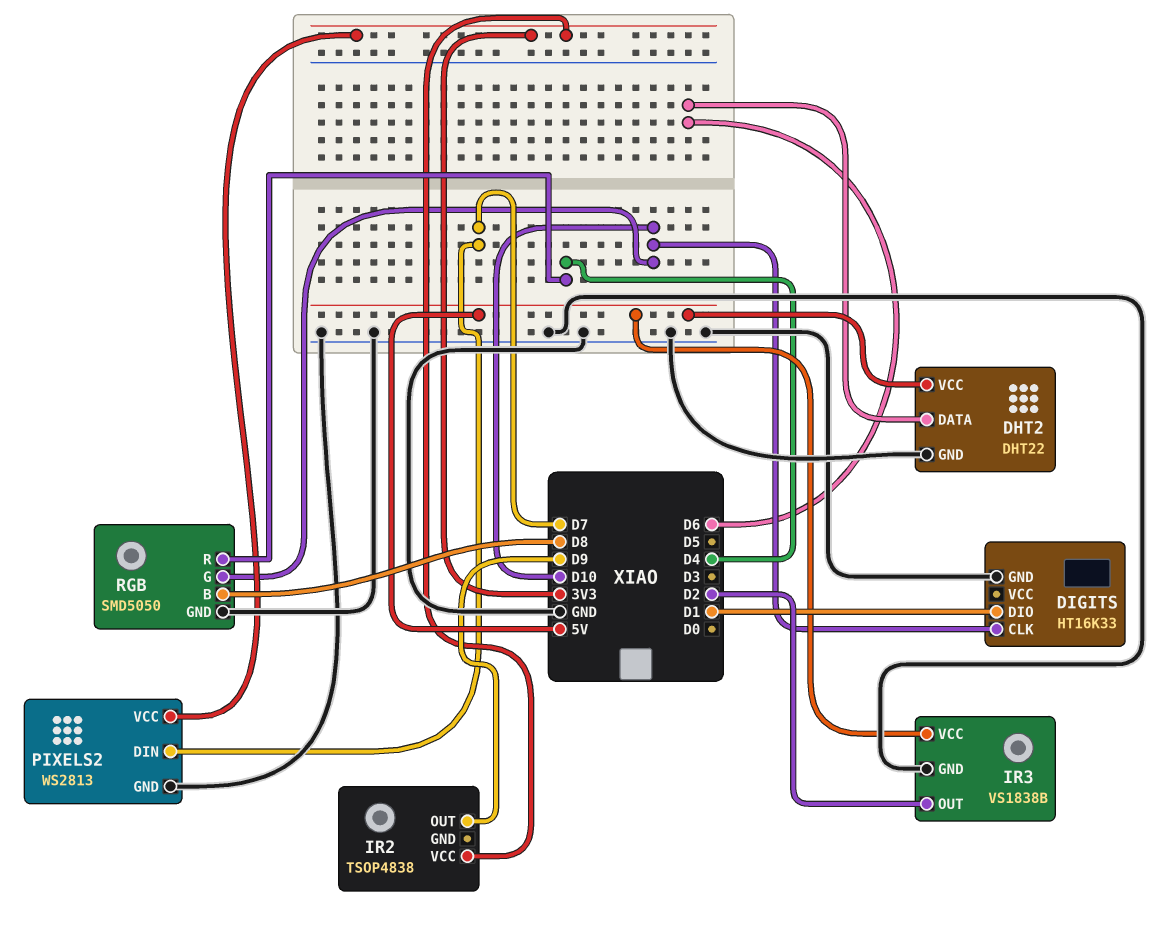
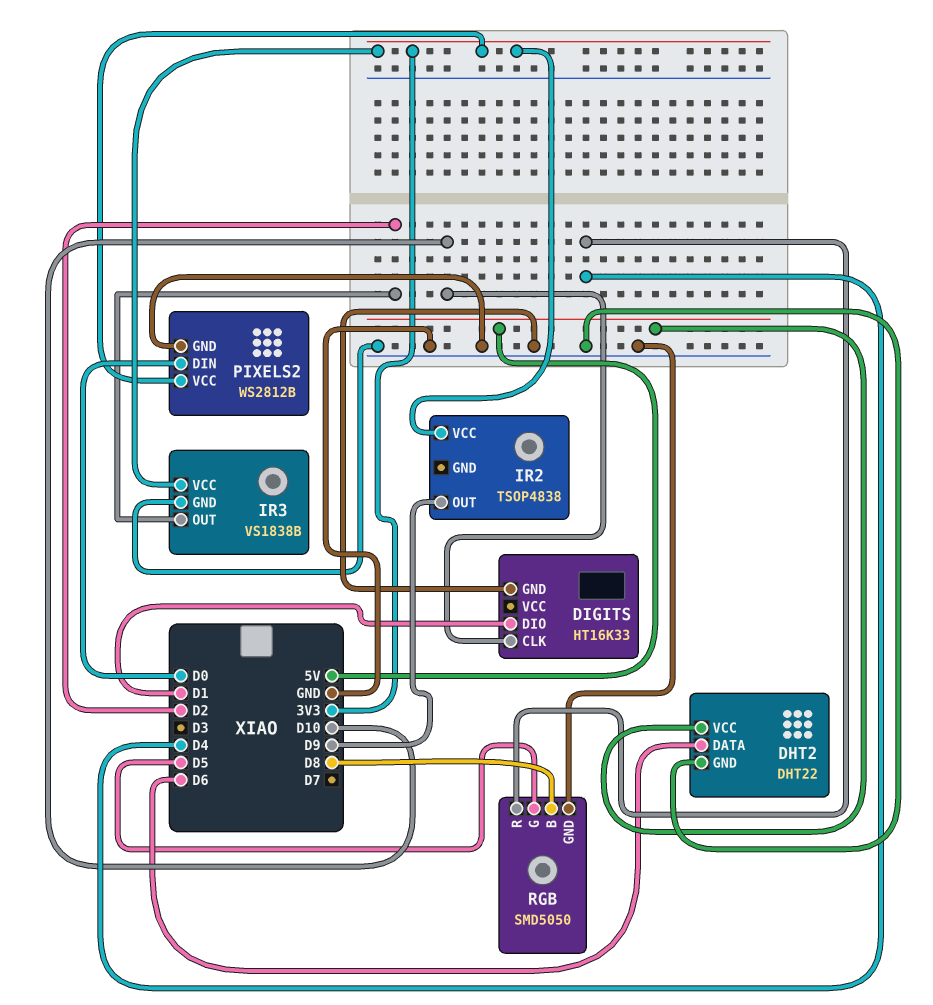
IR3 pin VCC: 5V -> 3V3
PIXELS2: WS2813 -> WS2812B
PIXELS2 pin DIN: D7 -> D0
RGB pin G: D10 -> D5

